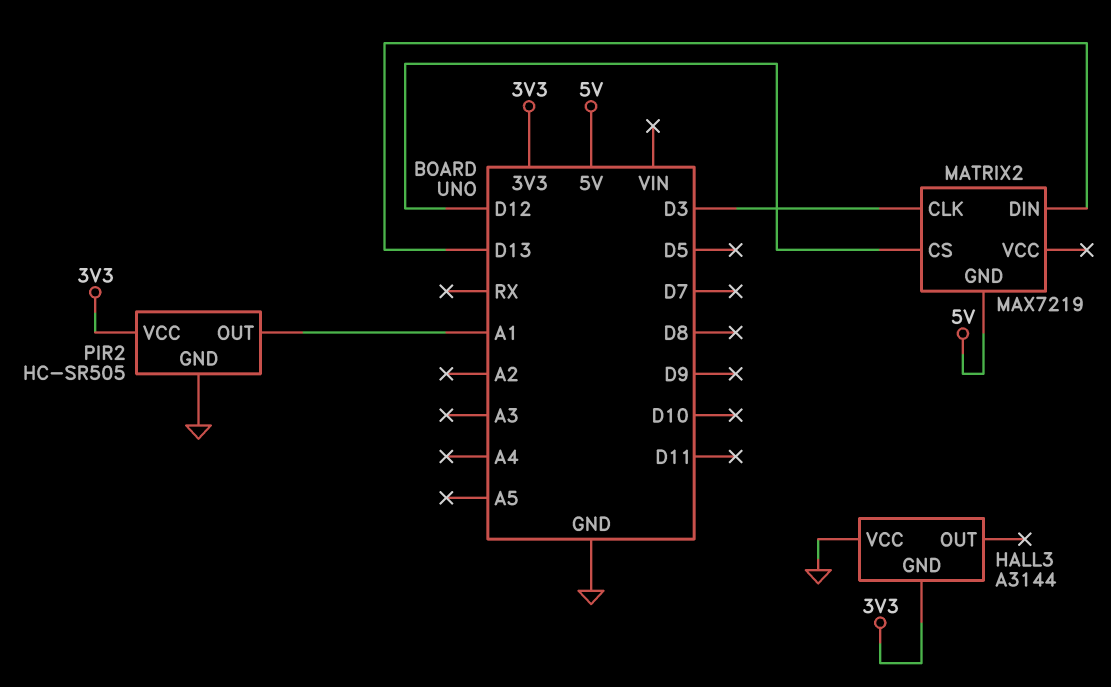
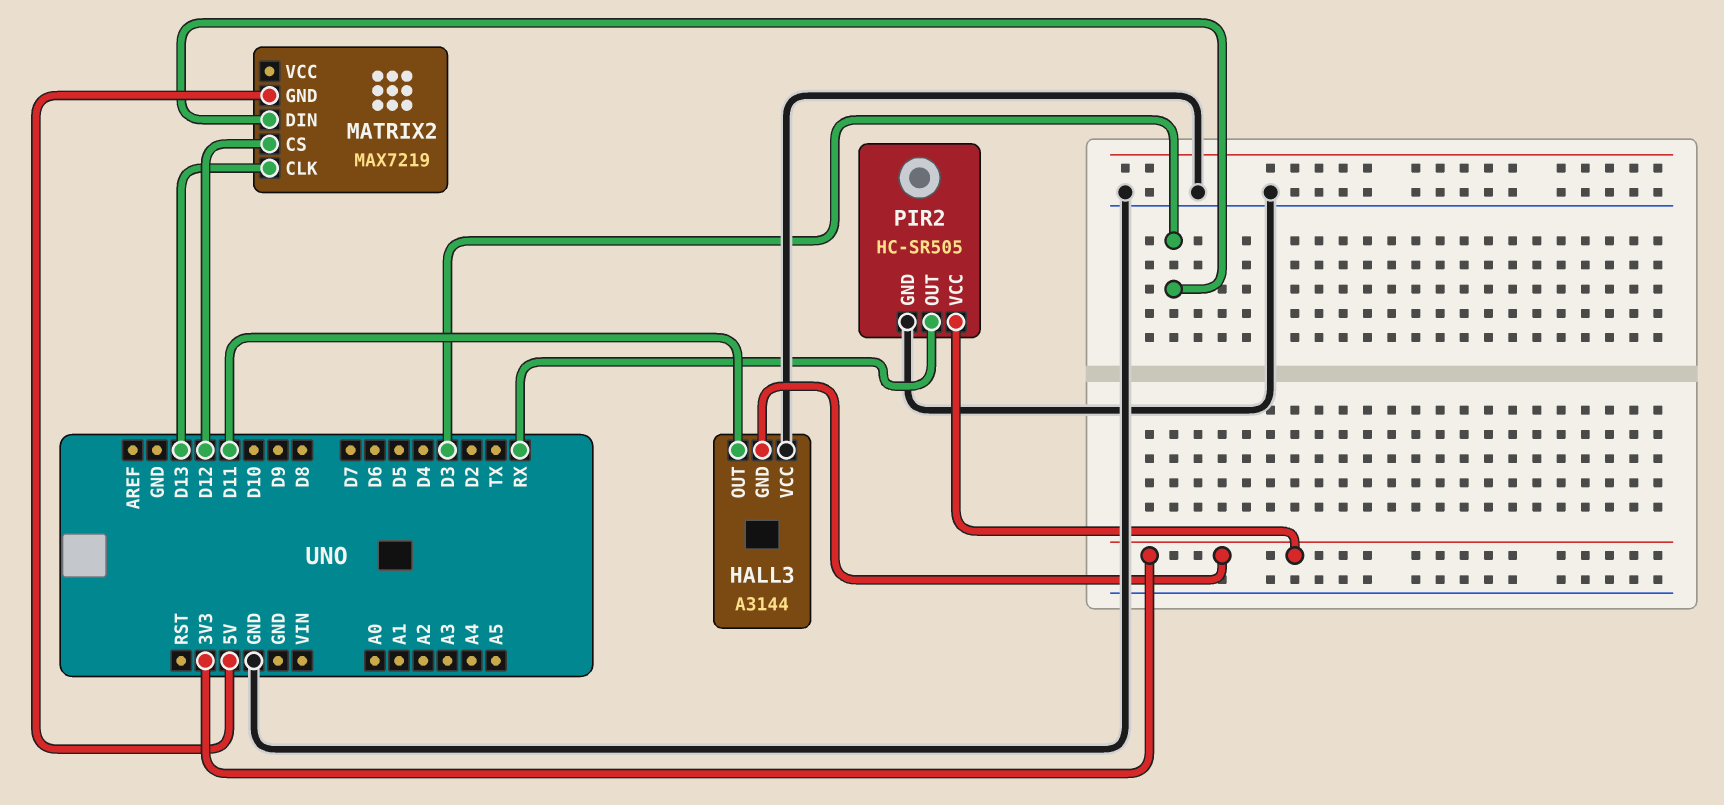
HALL3 pin OUT: none -> D11
MATRIX2 pin CLK: D3 -> D13
MATRIX2 pin DIN: D13 -> D3
PIR2 pin OUT: A1 -> RX

